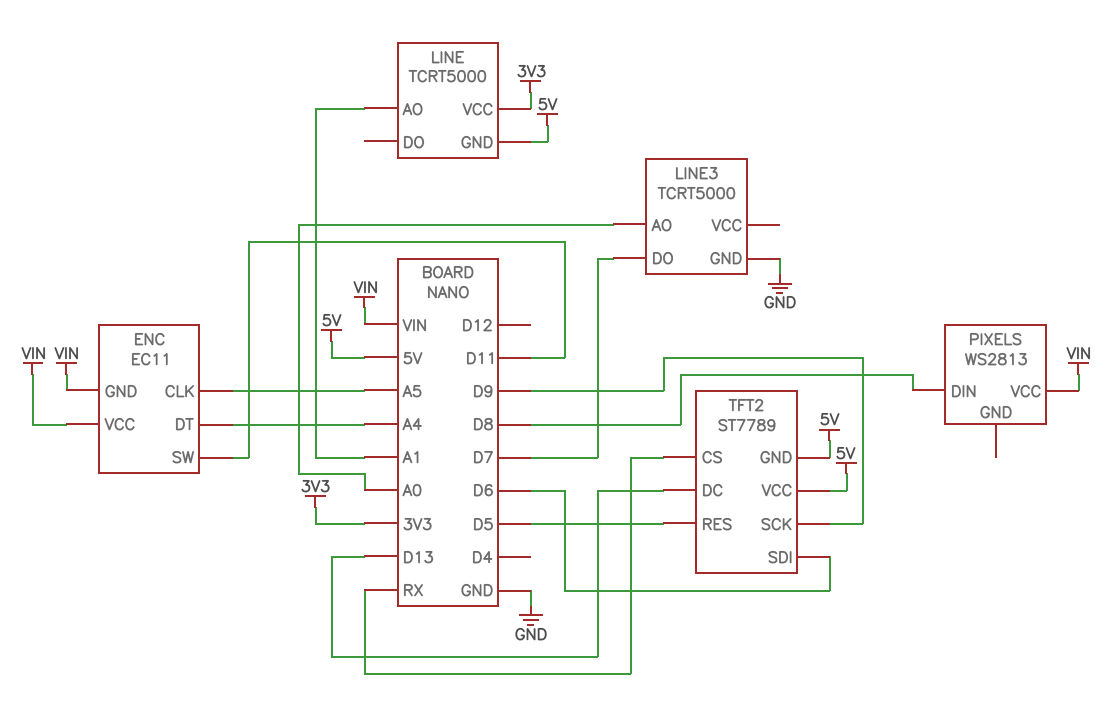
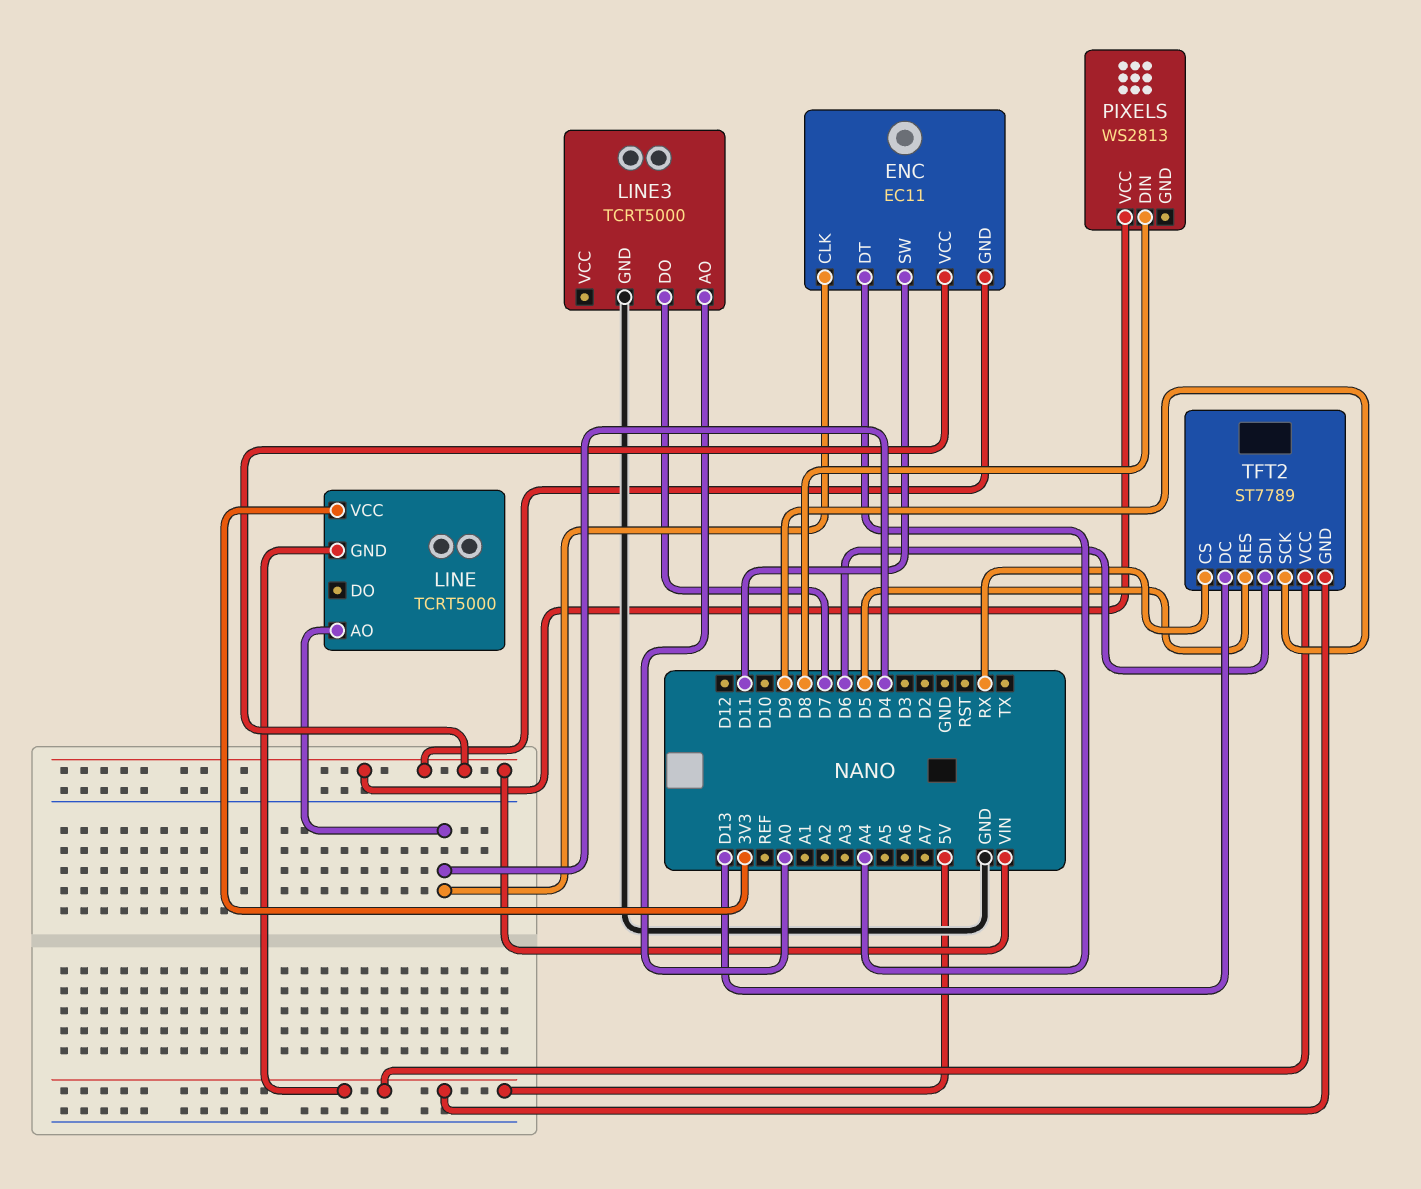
ENC pin CLK: A5 -> D4
LINE pin AO: A1 -> D4

